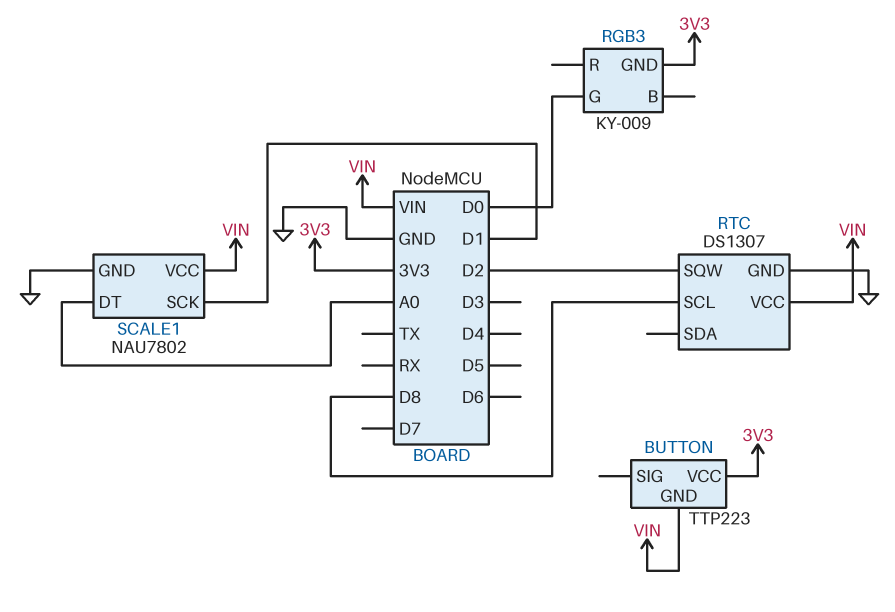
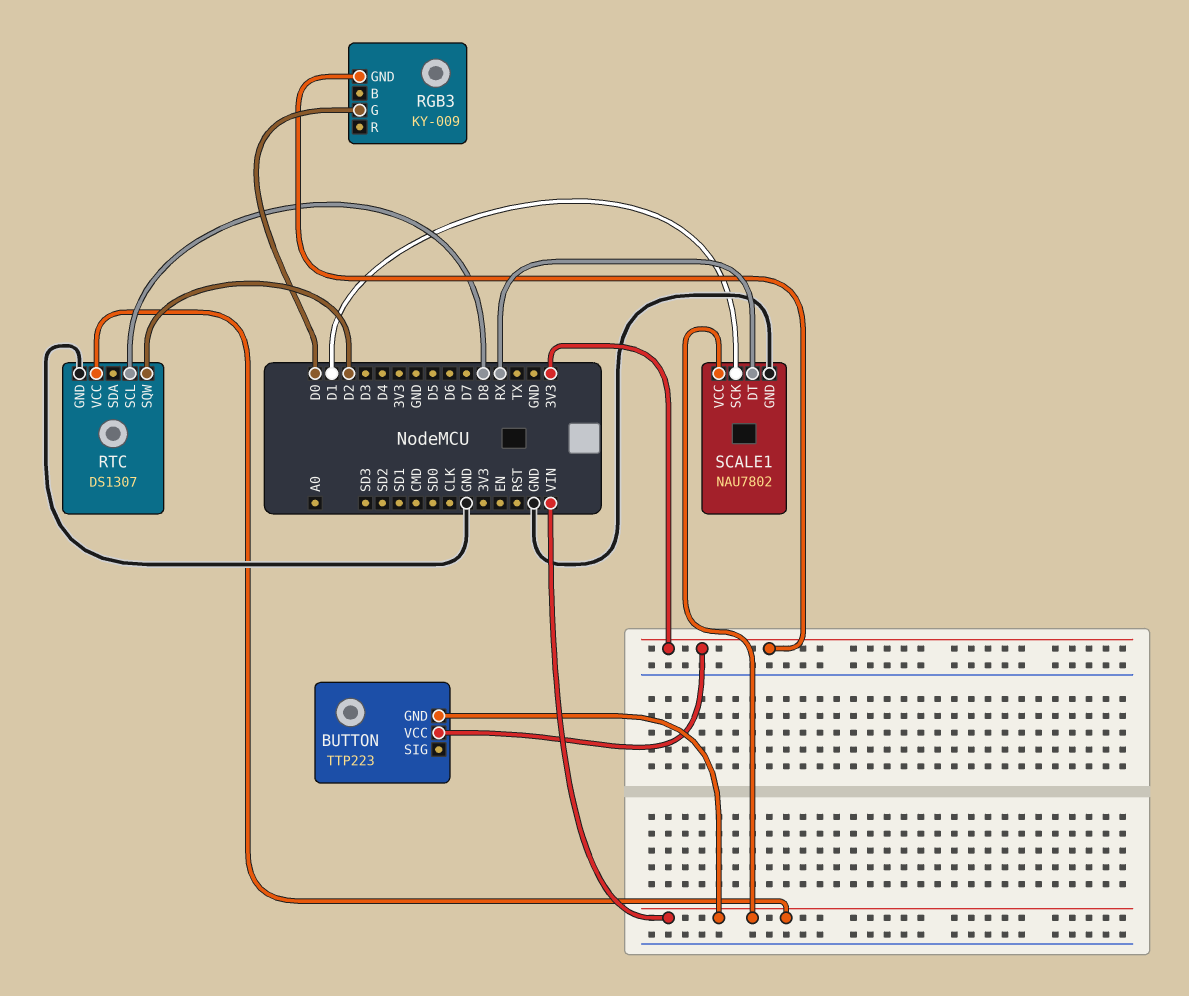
SCALE1 pin DT: A0 -> RX

